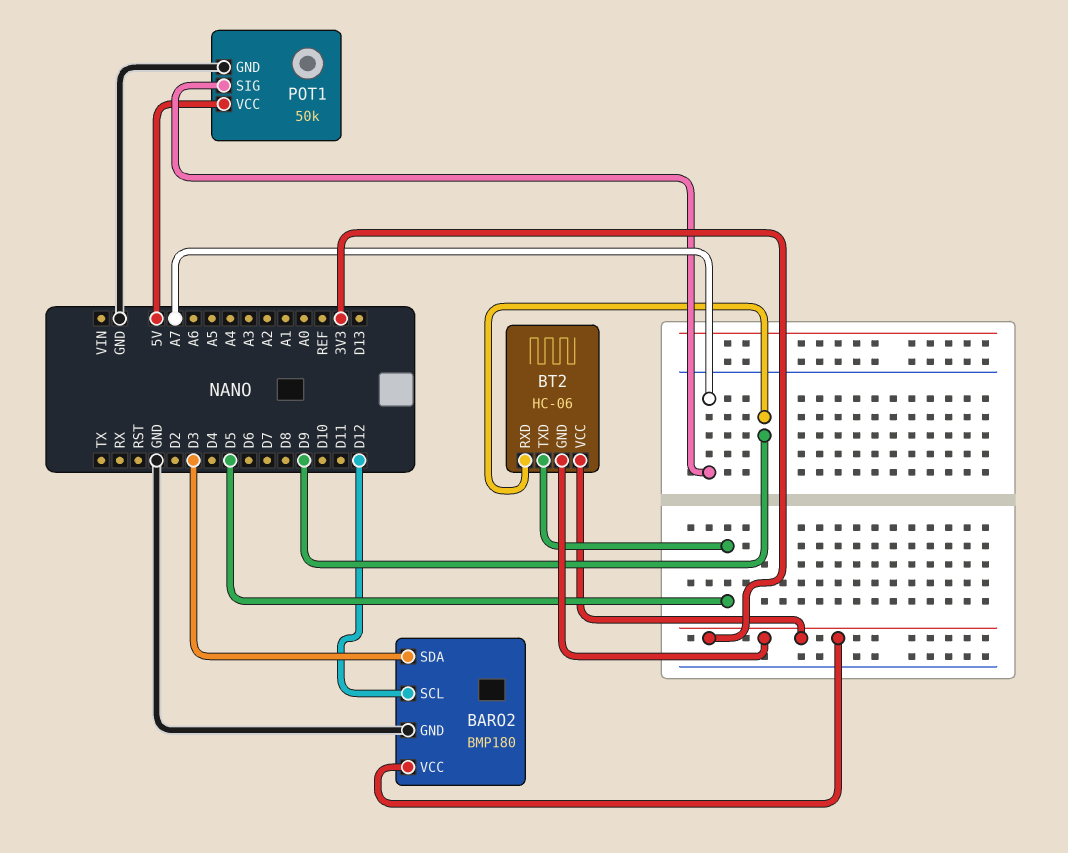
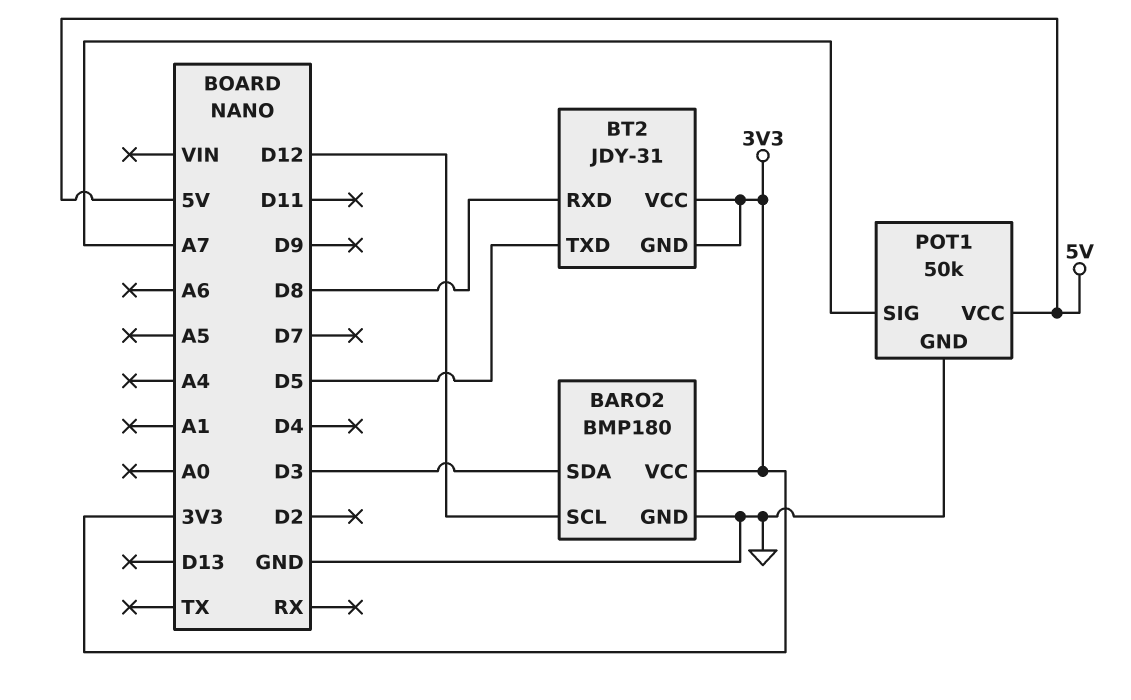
BT2: HC-06 -> JDY-31
BT2 pin RXD: D9 -> D8

